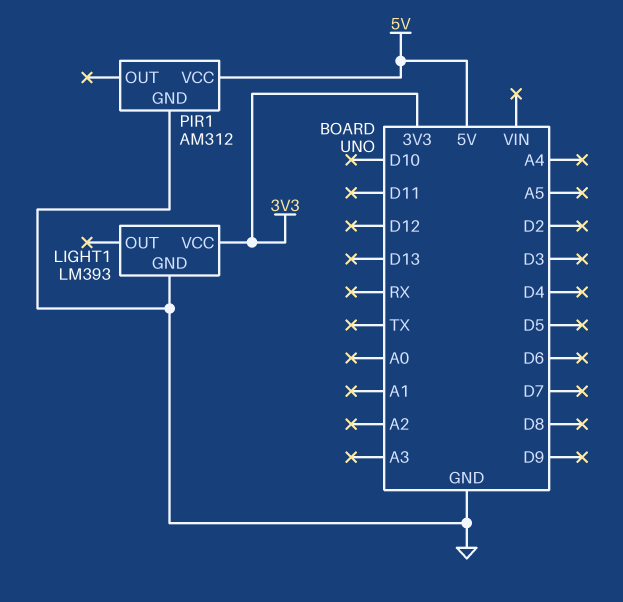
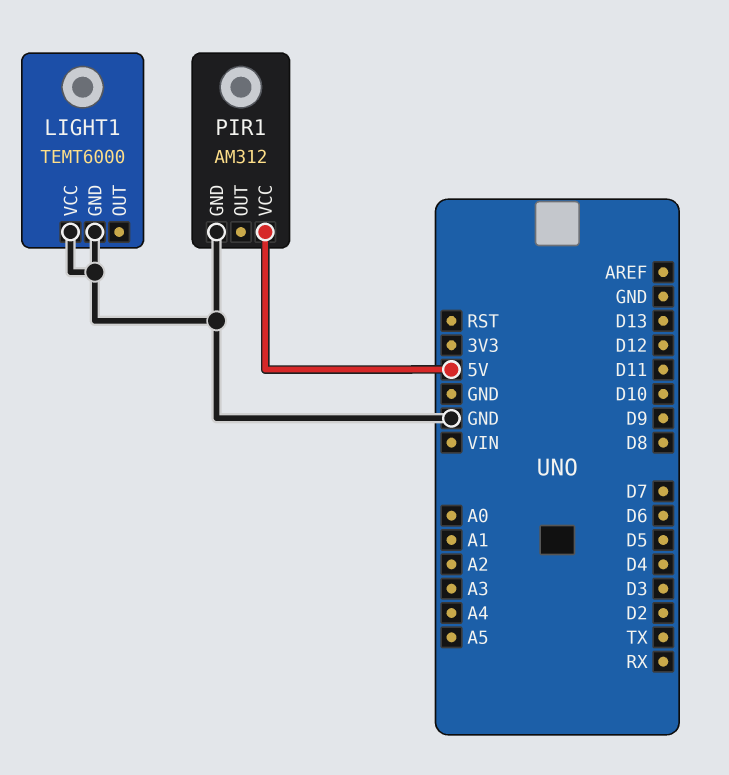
LIGHT1: LM393 -> TEMT6000
LIGHT1 pin VCC: 3V3 -> GND

